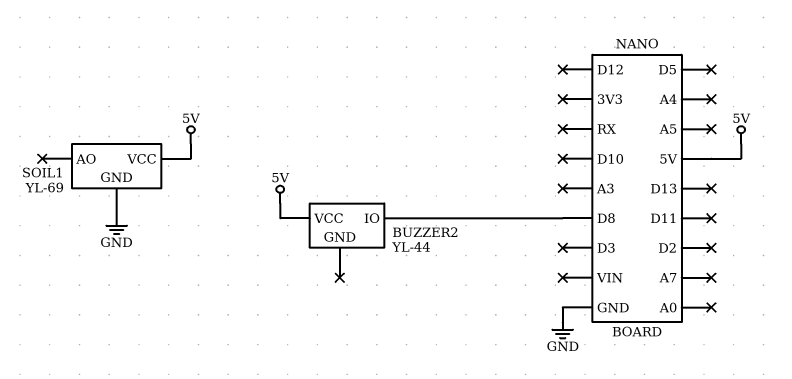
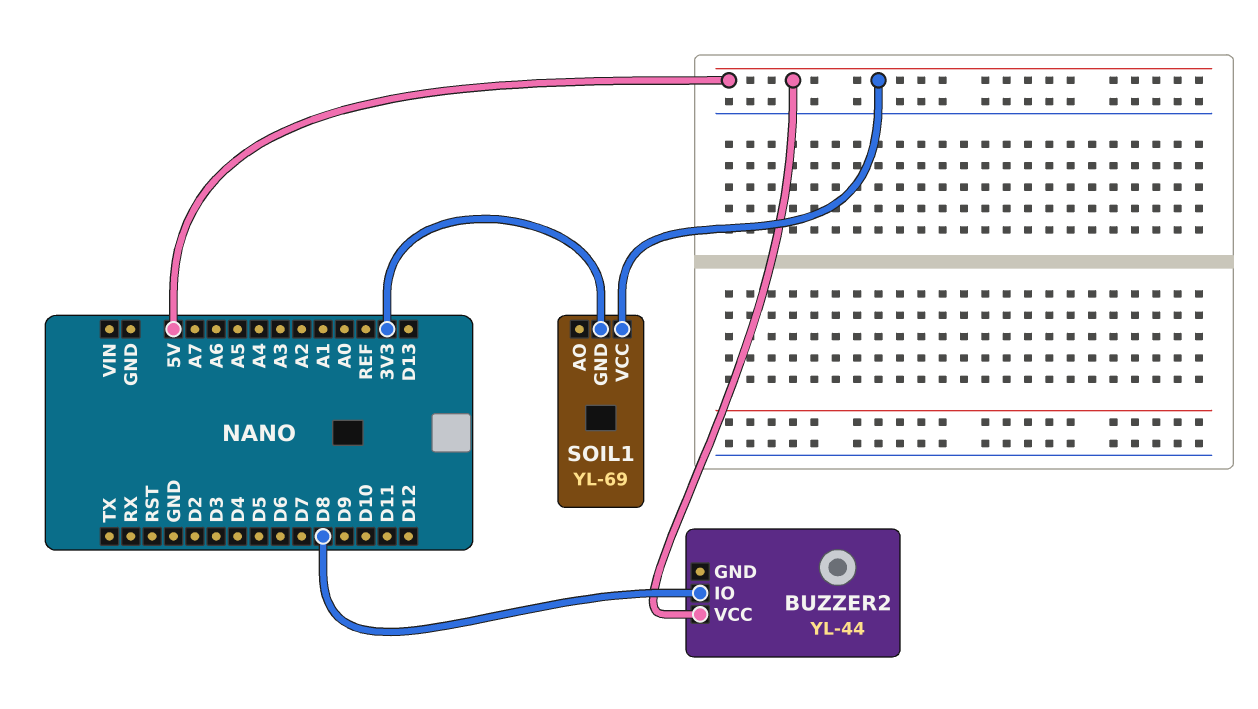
SOIL1 pin GND: GND -> 3V3

